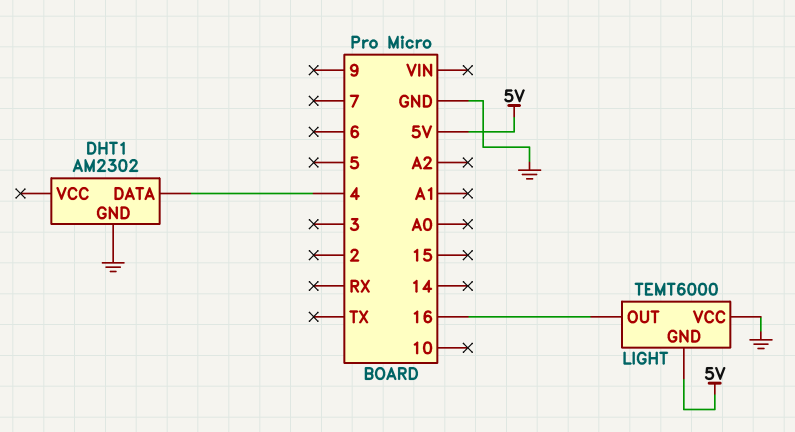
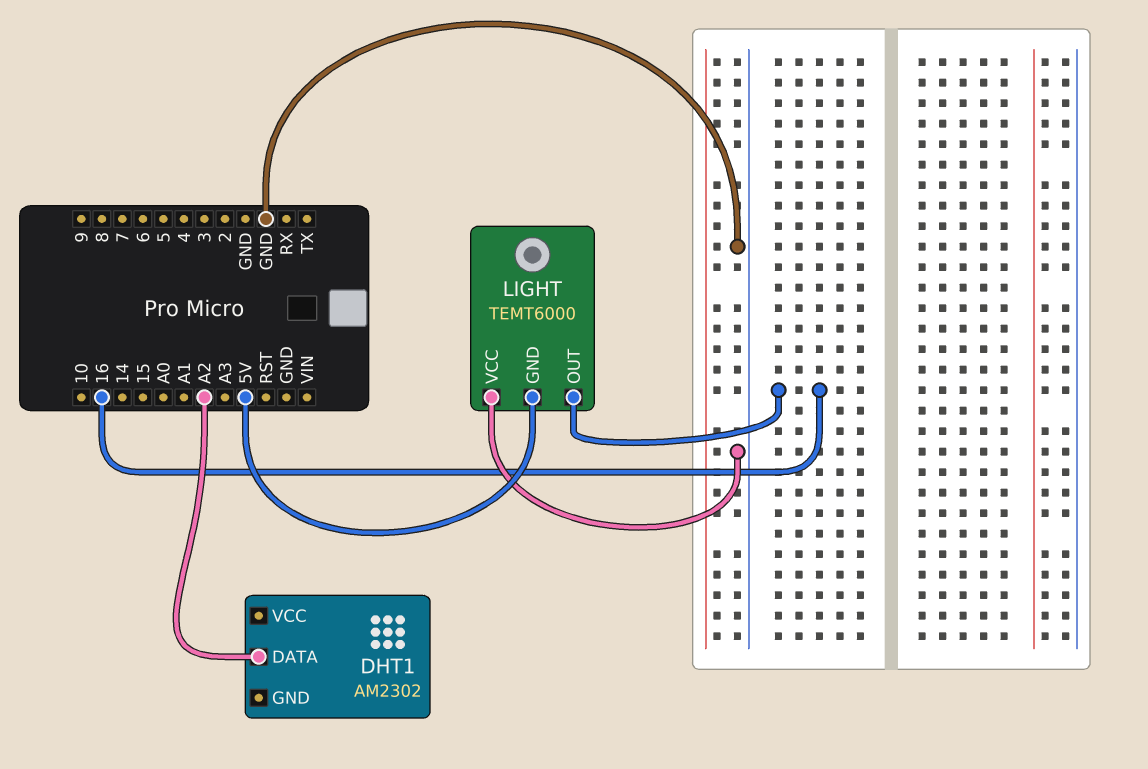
DHT1 pin DATA: 4 -> A2
DHT1 pin GND: GND -> none

